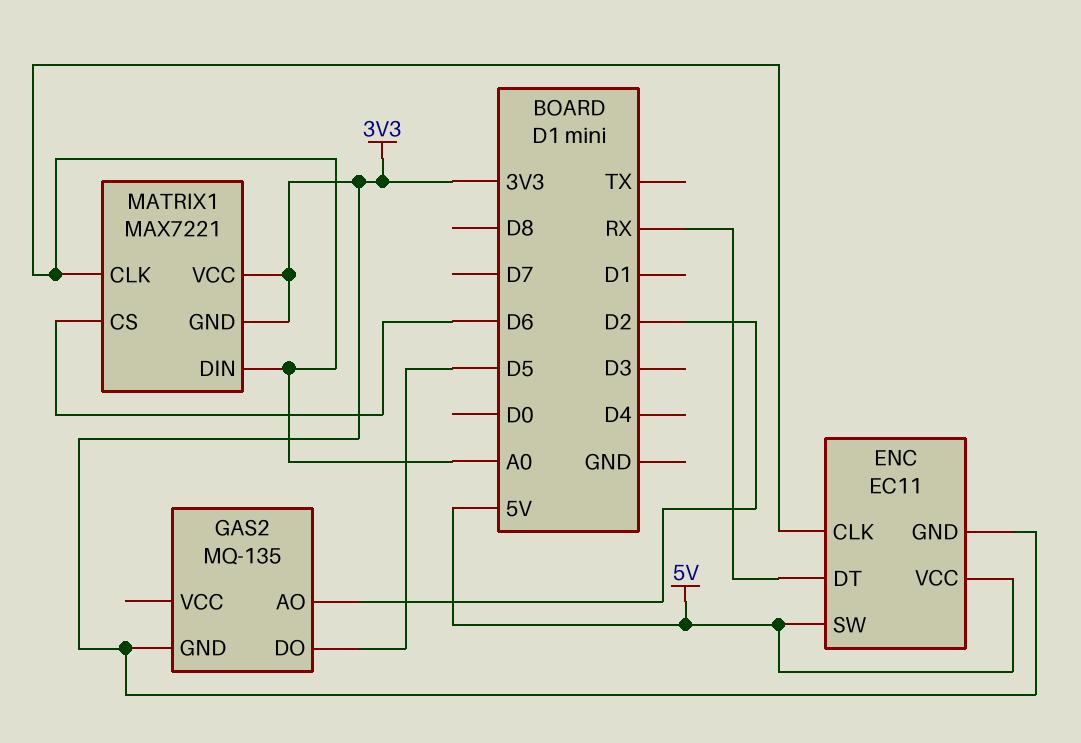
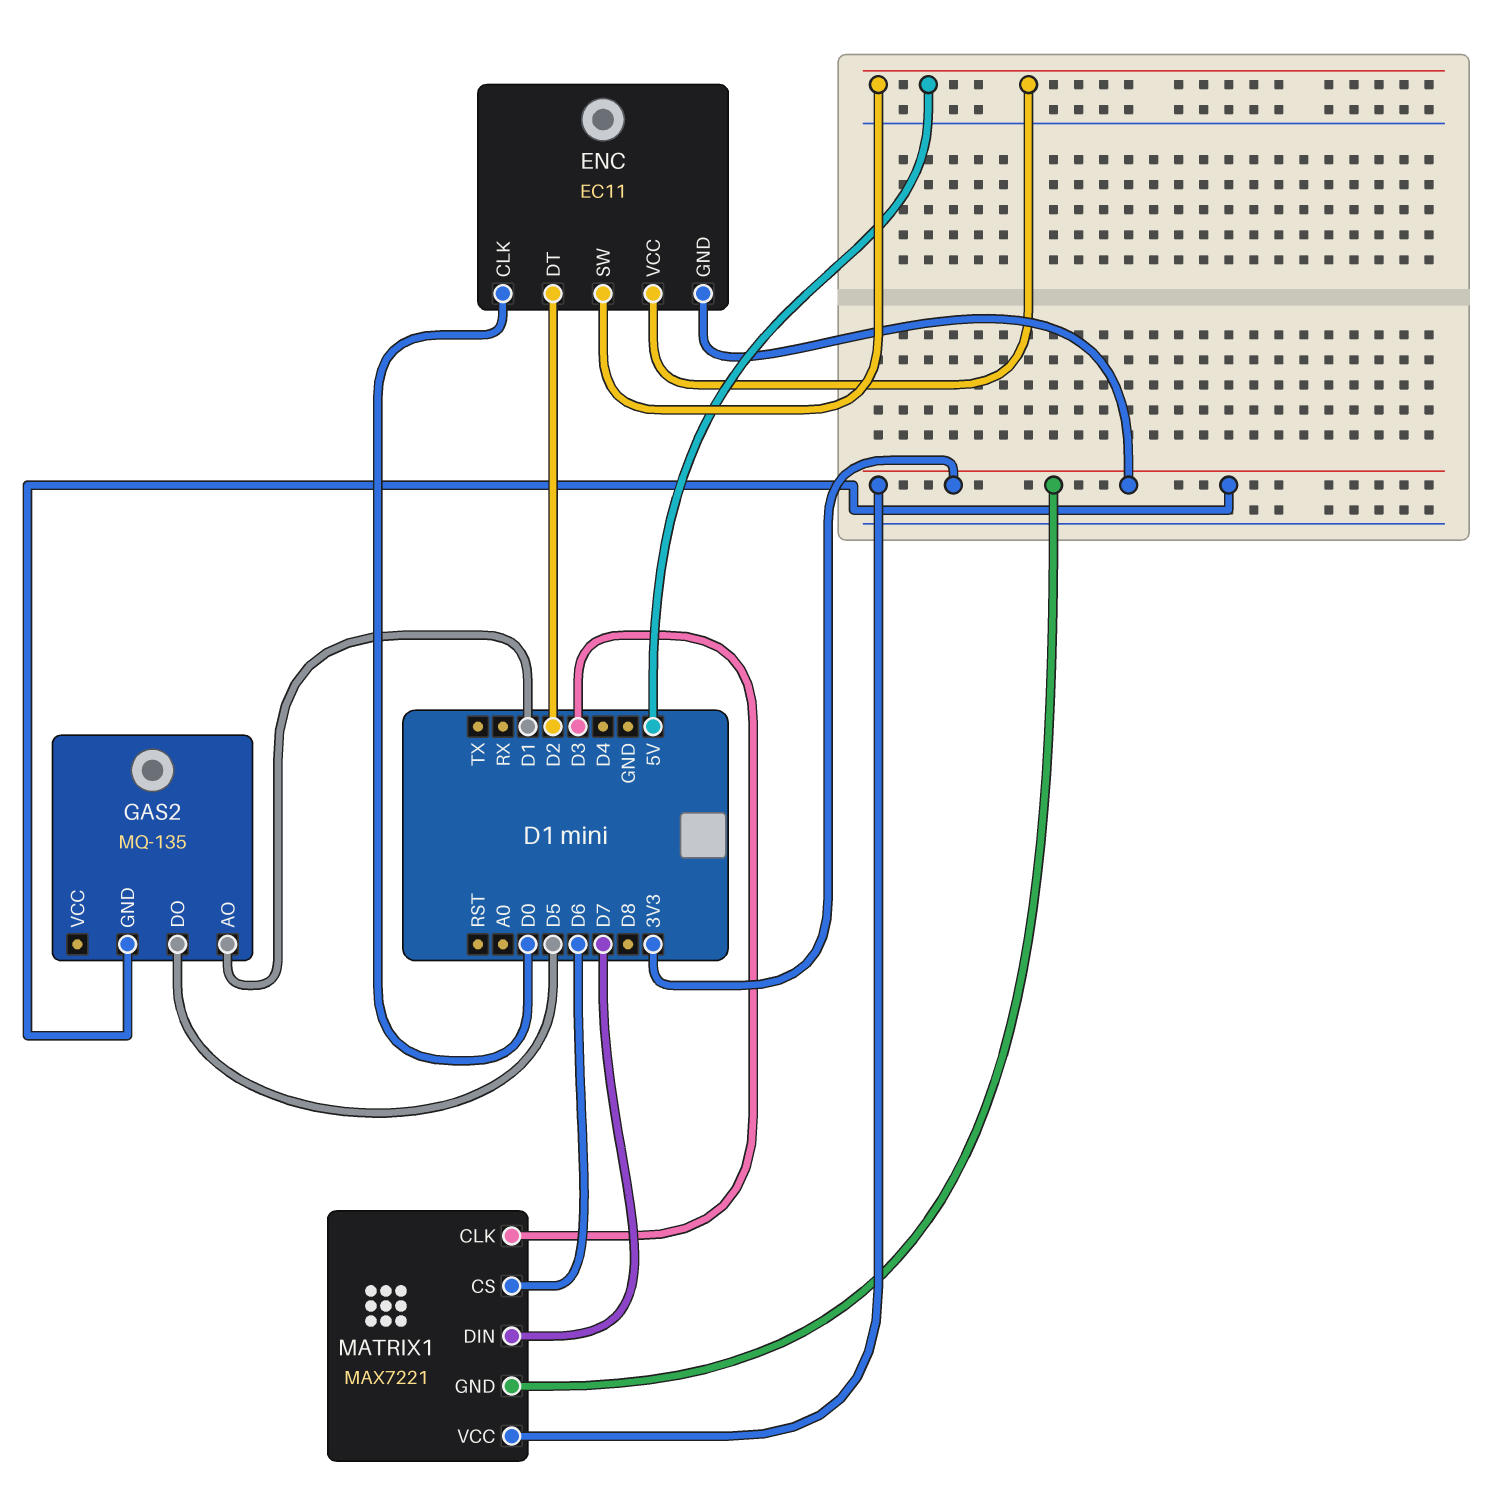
ENC pin CLK: A0 -> D0
ENC pin DT: RX -> D2
GAS2 pin AO: D2 -> D1
MATRIX1 pin CLK: A0 -> D3
MATRIX1 pin DIN: A0 -> D7

